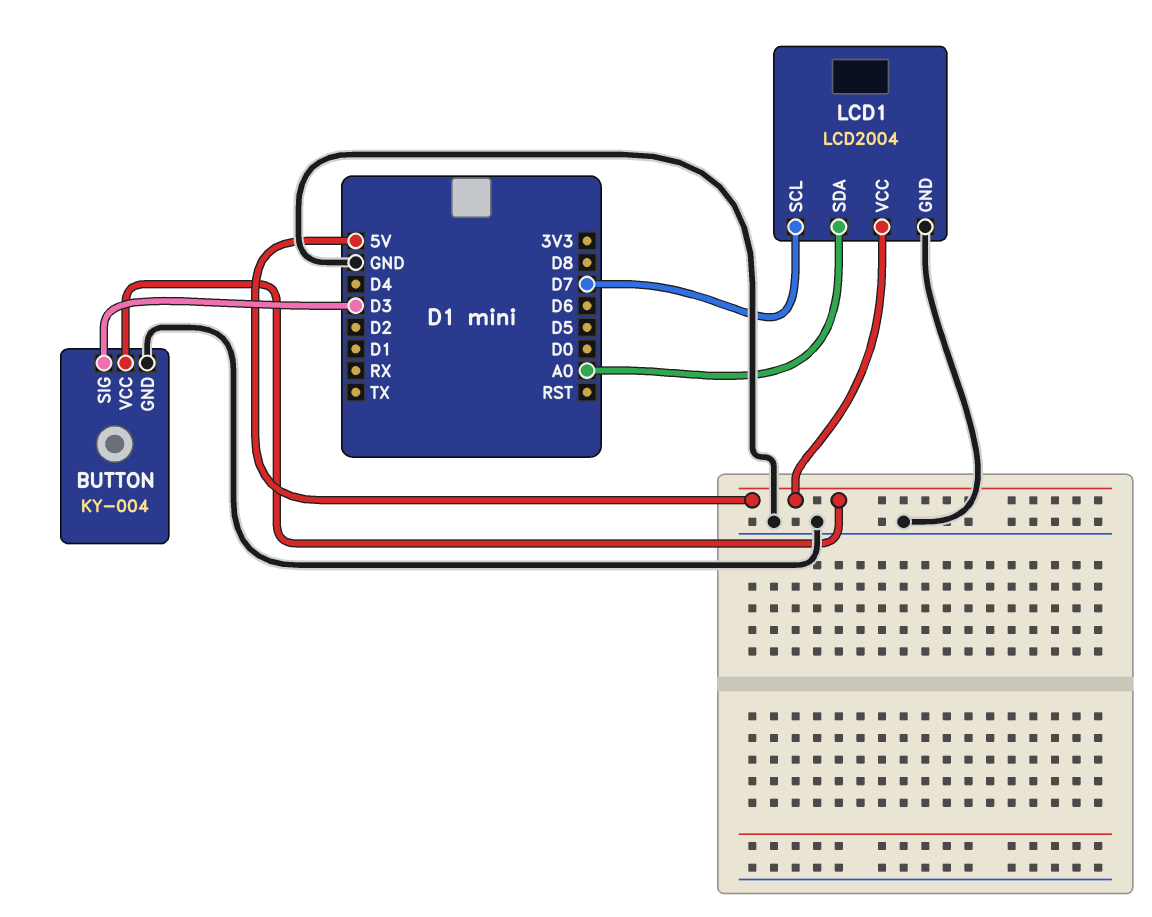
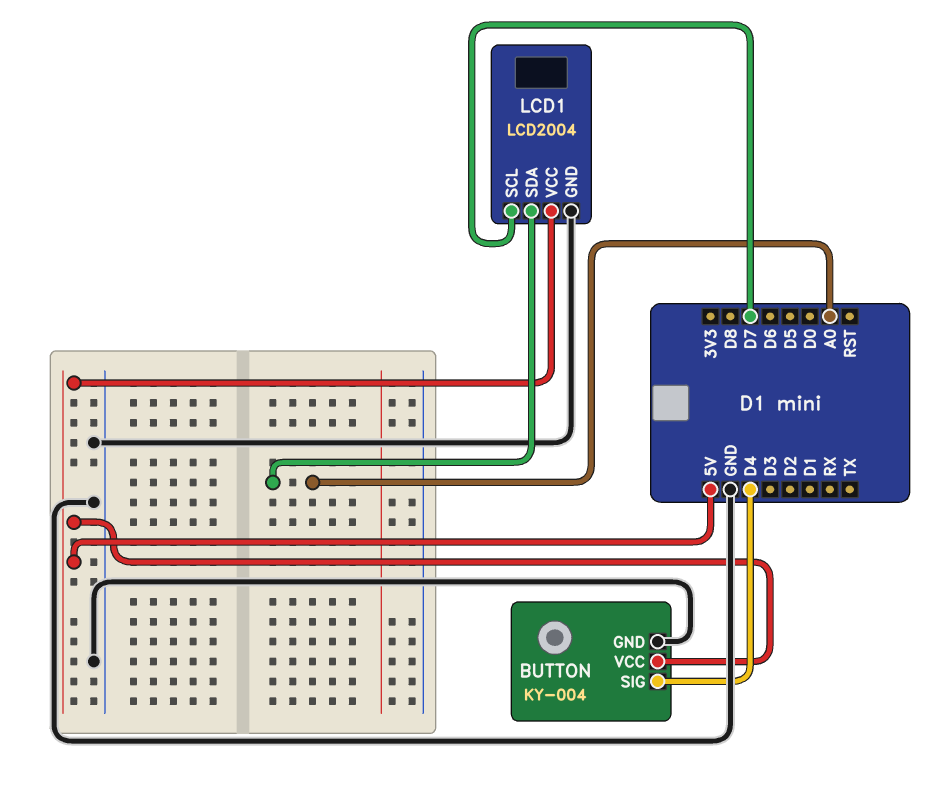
BUTTON pin SIG: D3 -> D4

